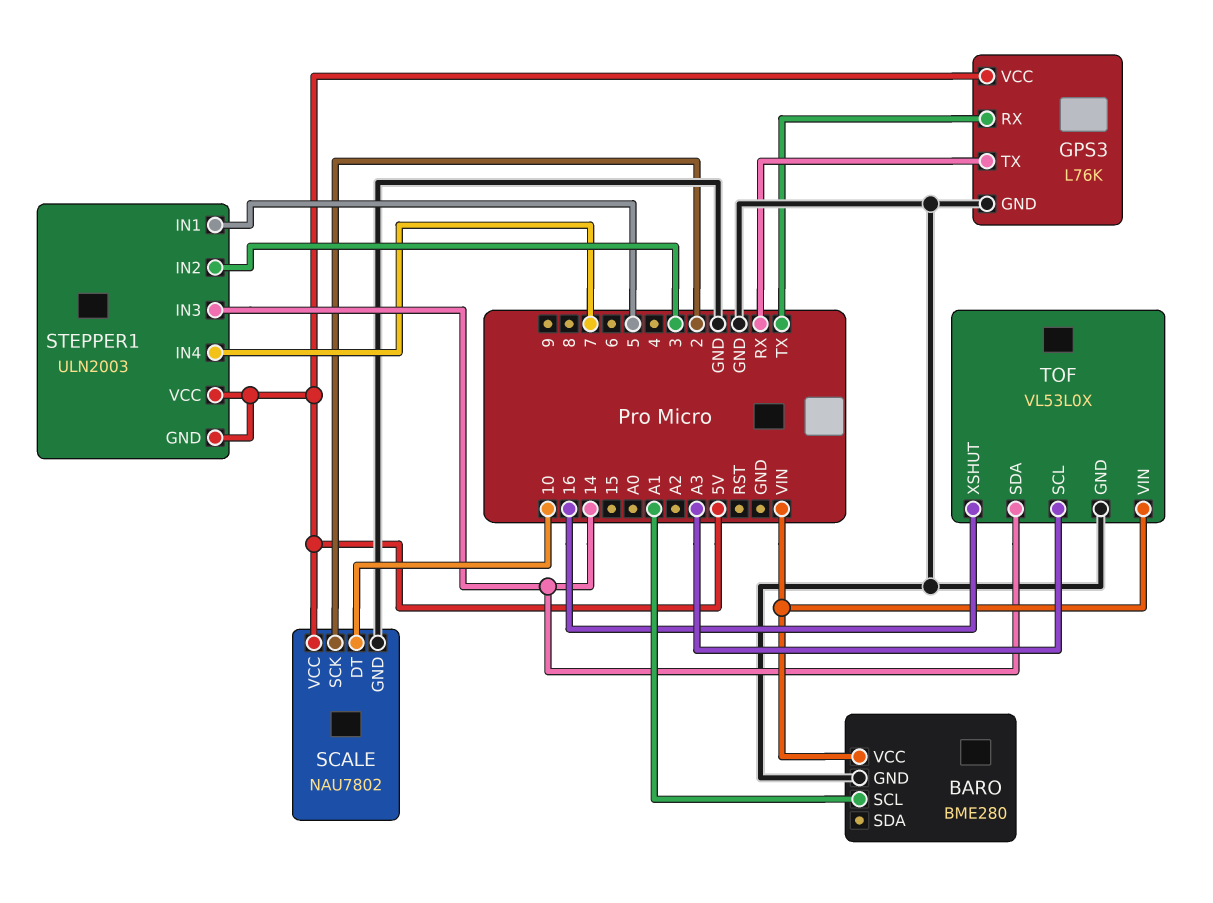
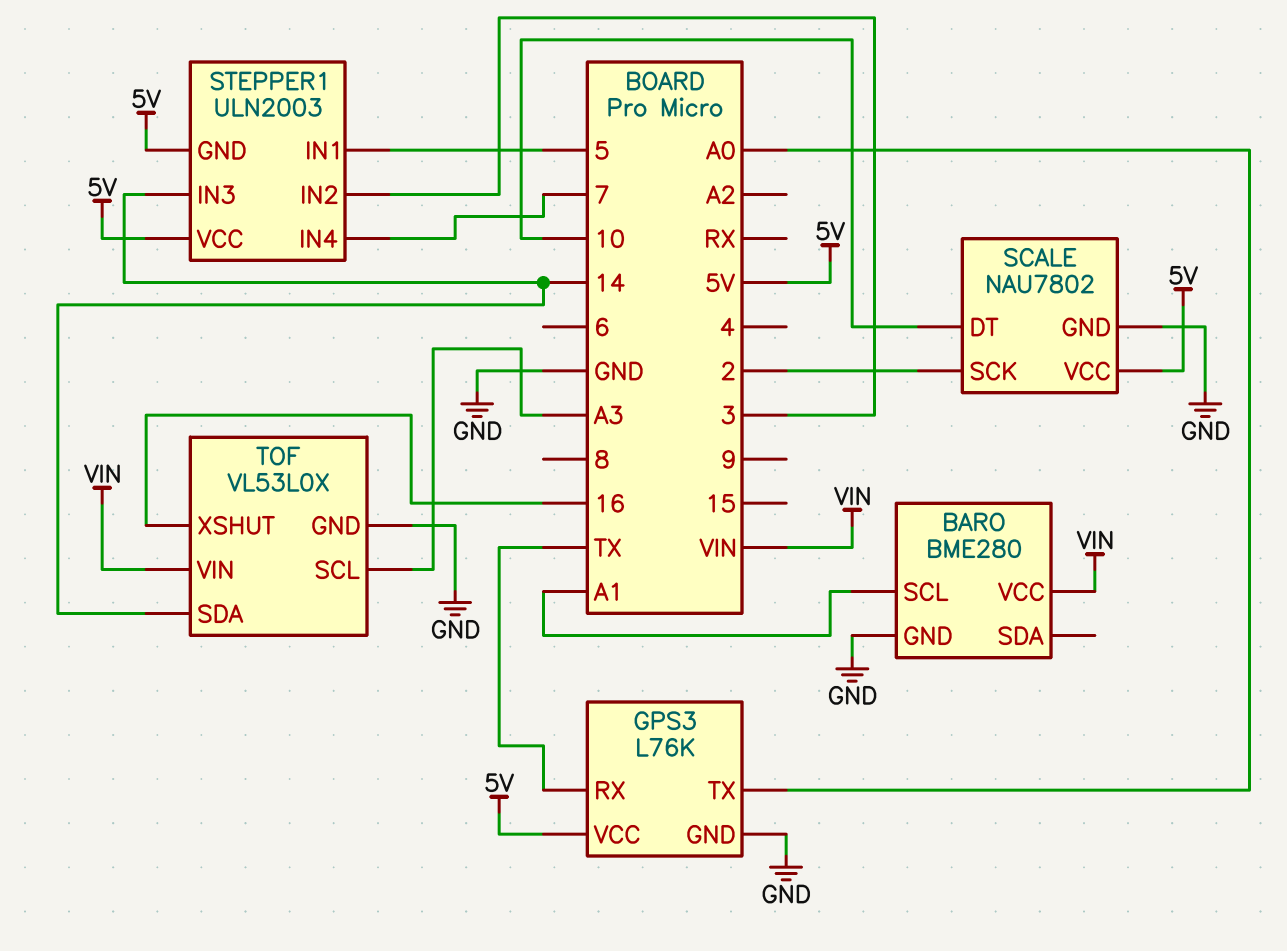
GPS3 pin TX: RX -> A0

